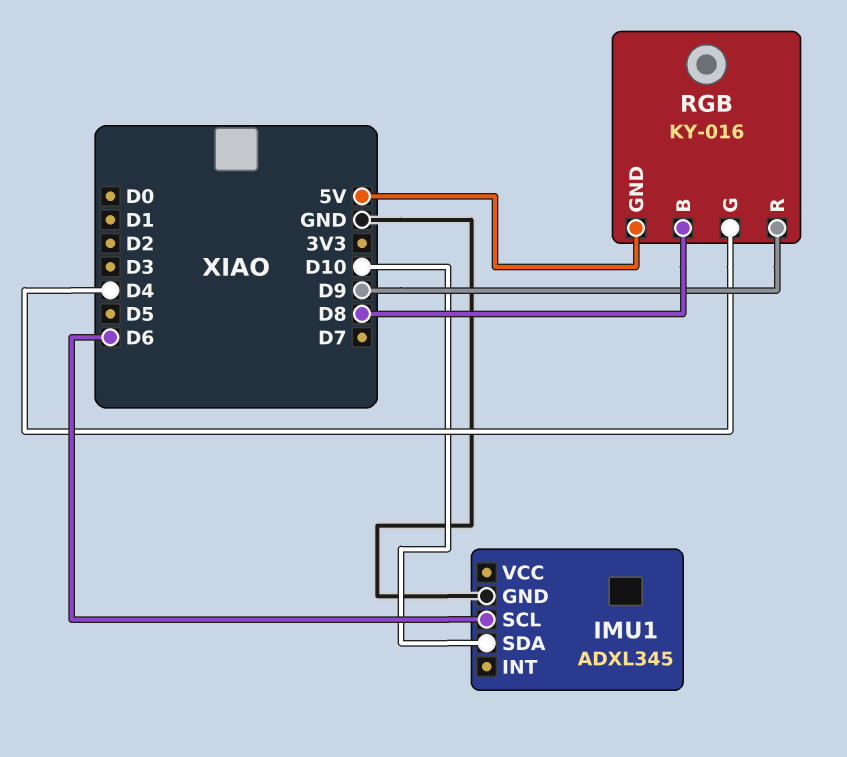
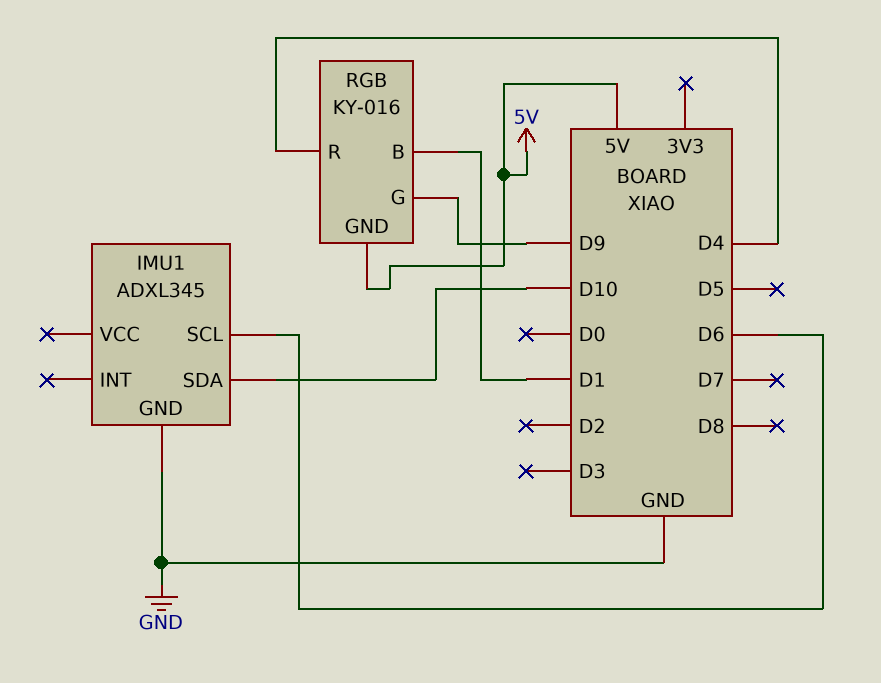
RGB pin B: D8 -> D1
RGB pin G: D4 -> D9
RGB pin R: D9 -> D4

